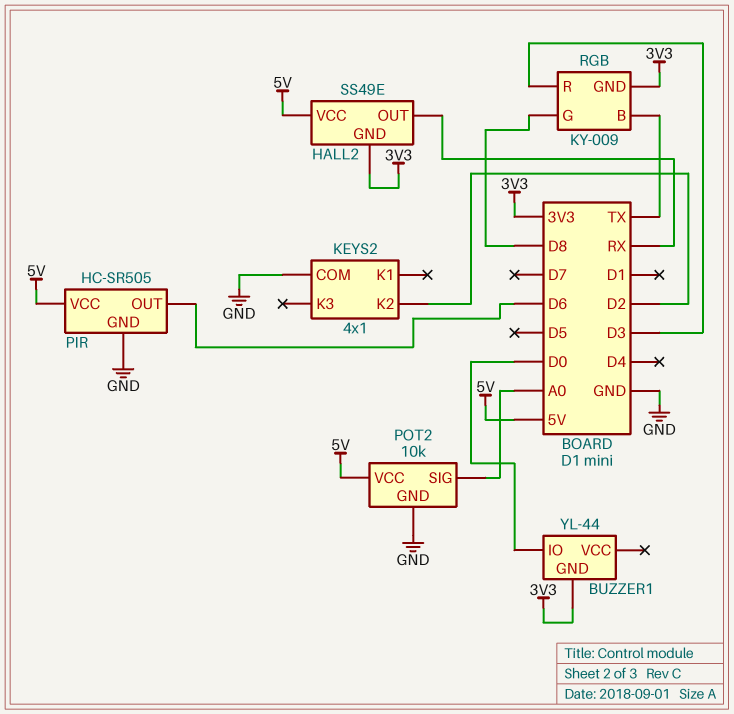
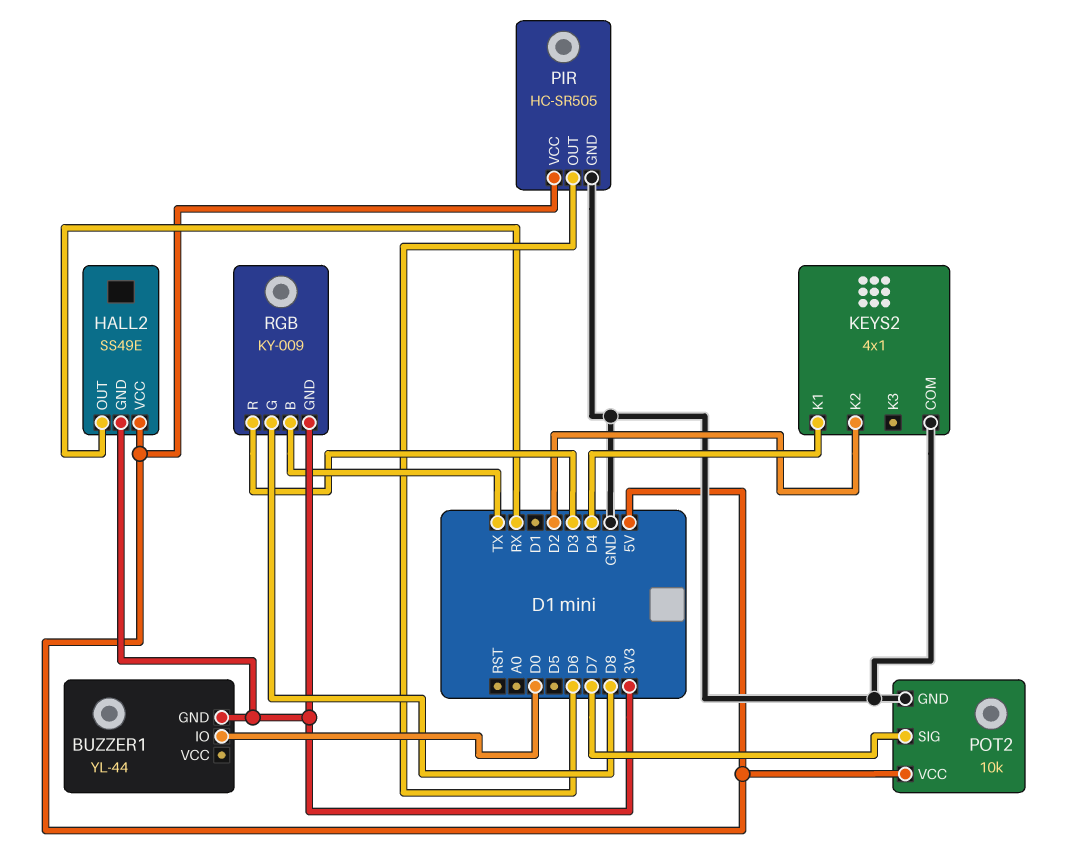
KEYS2 pin K1: none -> D4
POT2 pin SIG: A0 -> D7

